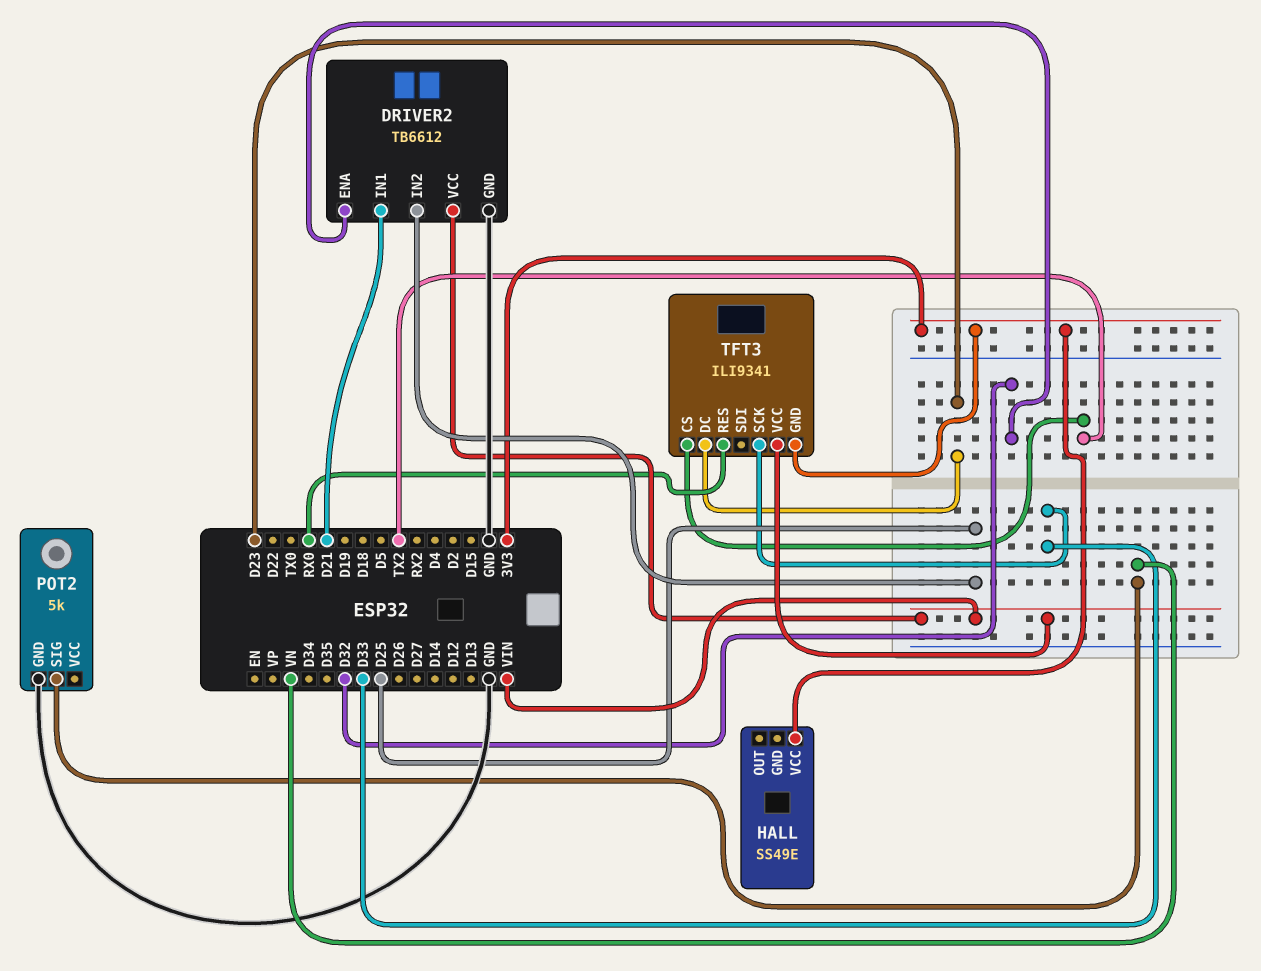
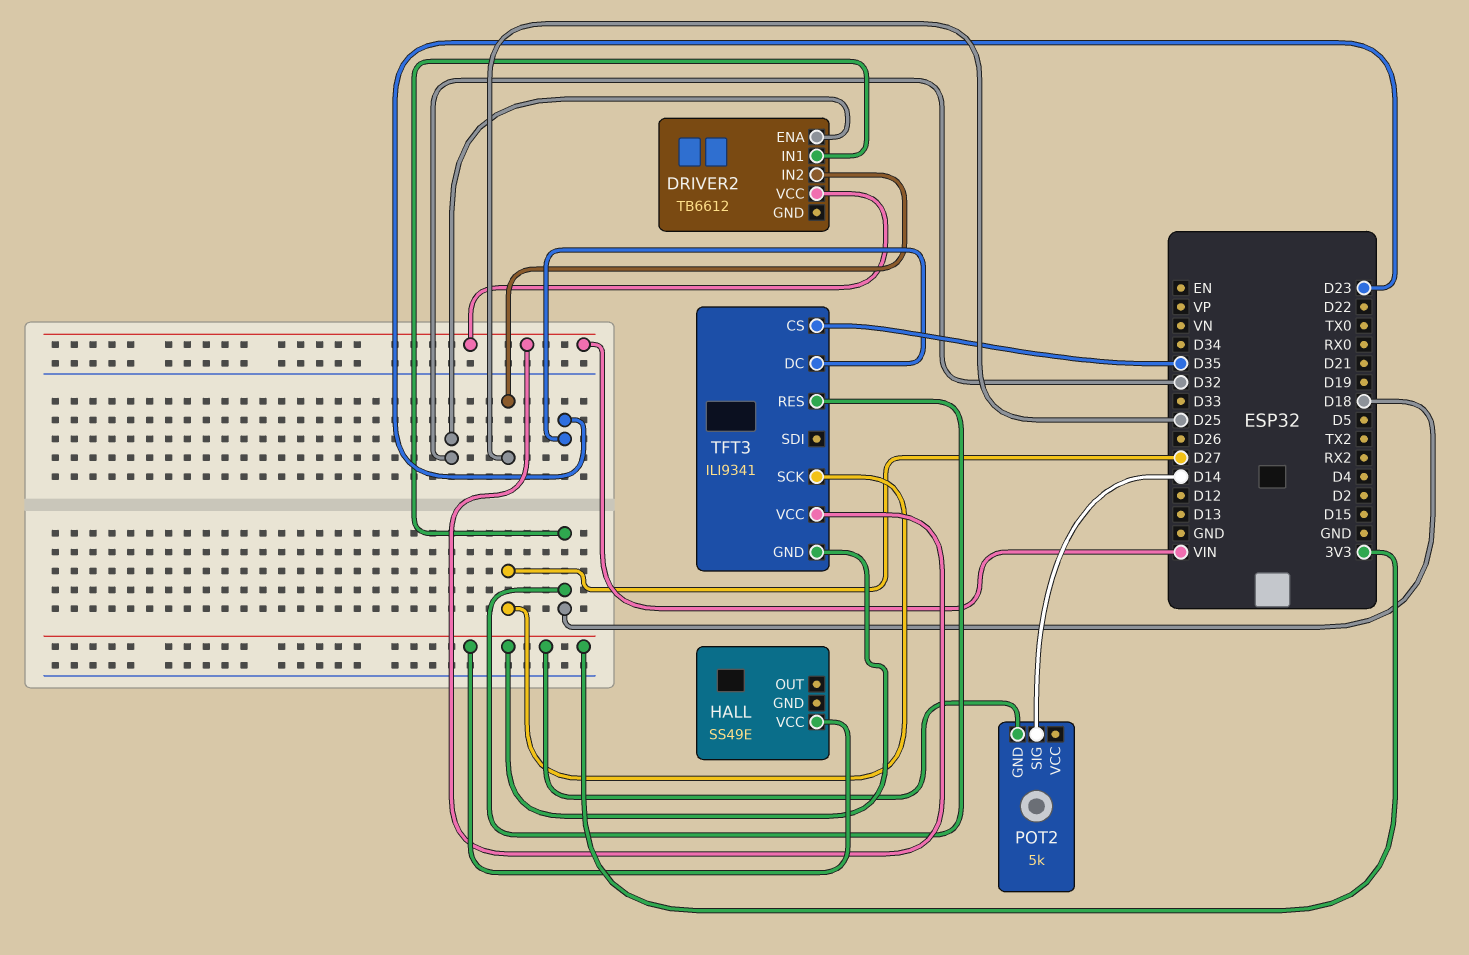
DRIVER2 pin GND: GND -> none
DRIVER2 pin IN1: D21 -> D18
POT2 pin GND: GND -> 3V3
POT2 pin SIG: VN -> D14
TFT3 pin CS: TX2 -> D35
TFT3 pin RES: RX0 -> D18
TFT3 pin SCK: D33 -> D27

